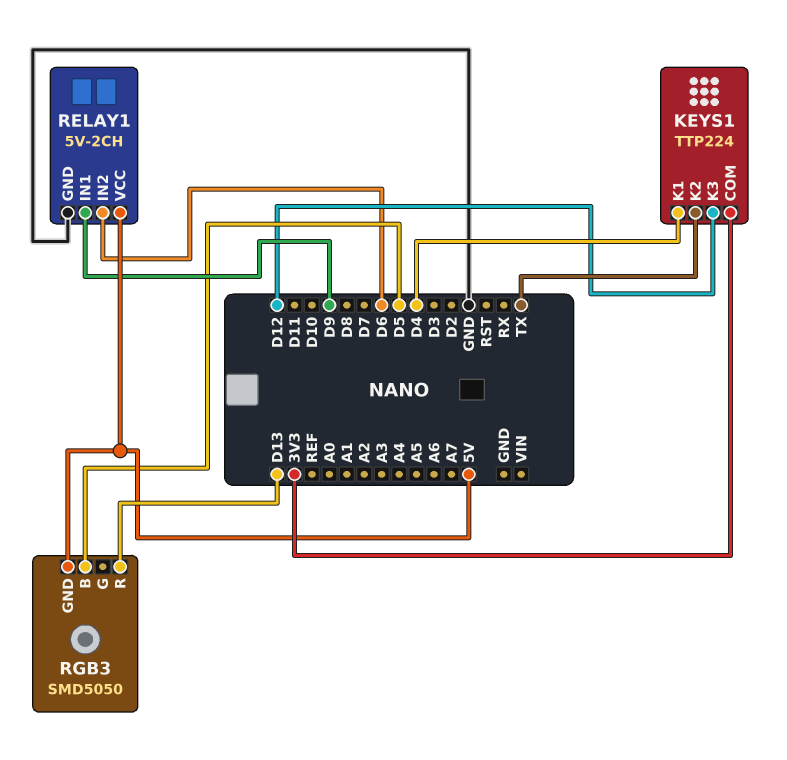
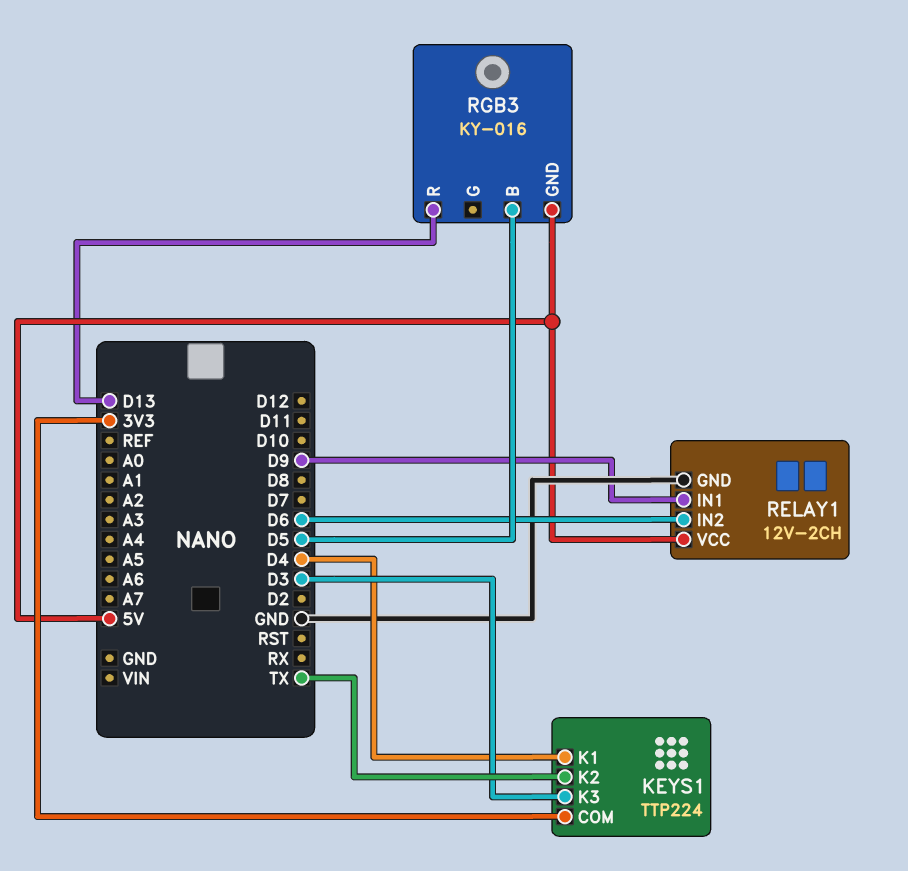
KEYS1 pin K3: D12 -> D3
RELAY1: 5V-2CH -> 12V-2CH
RGB3: SMD5050 -> KY-016

